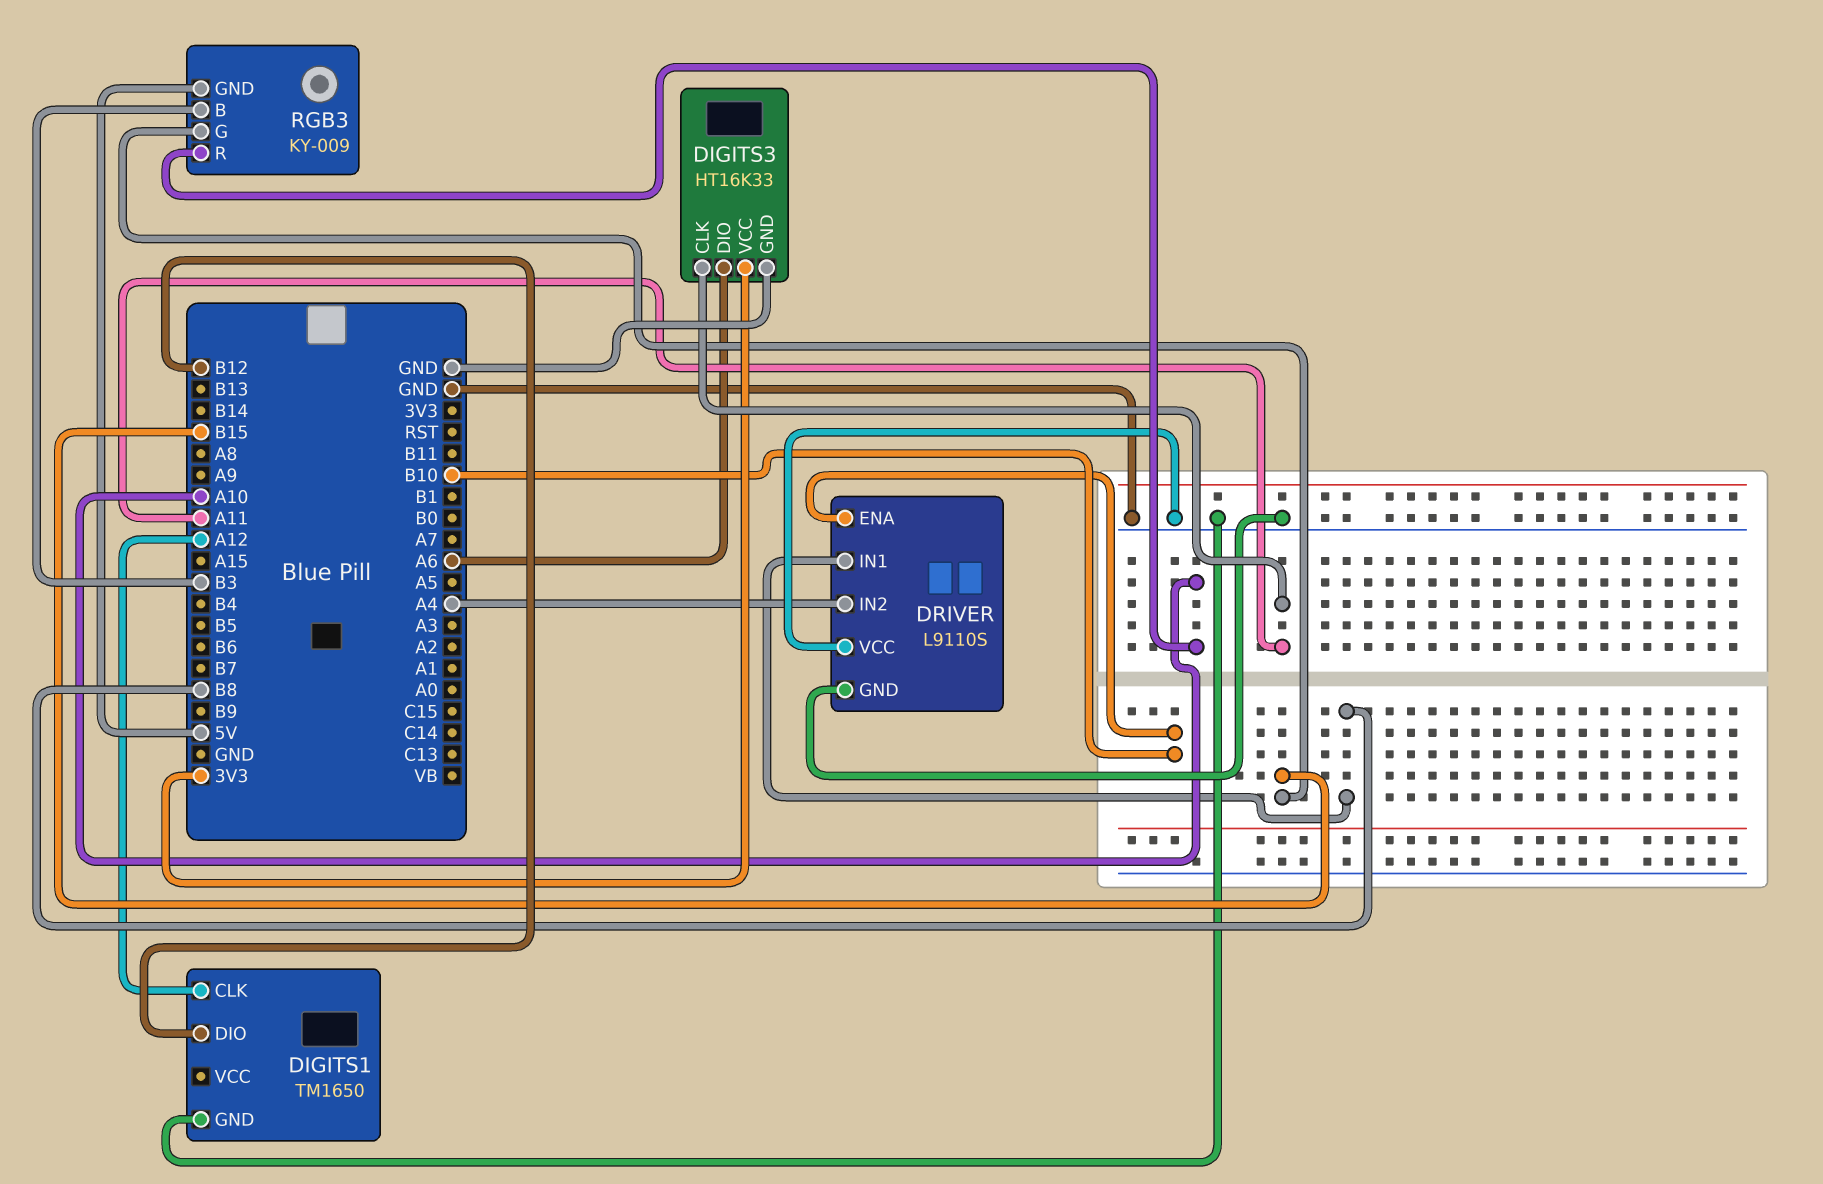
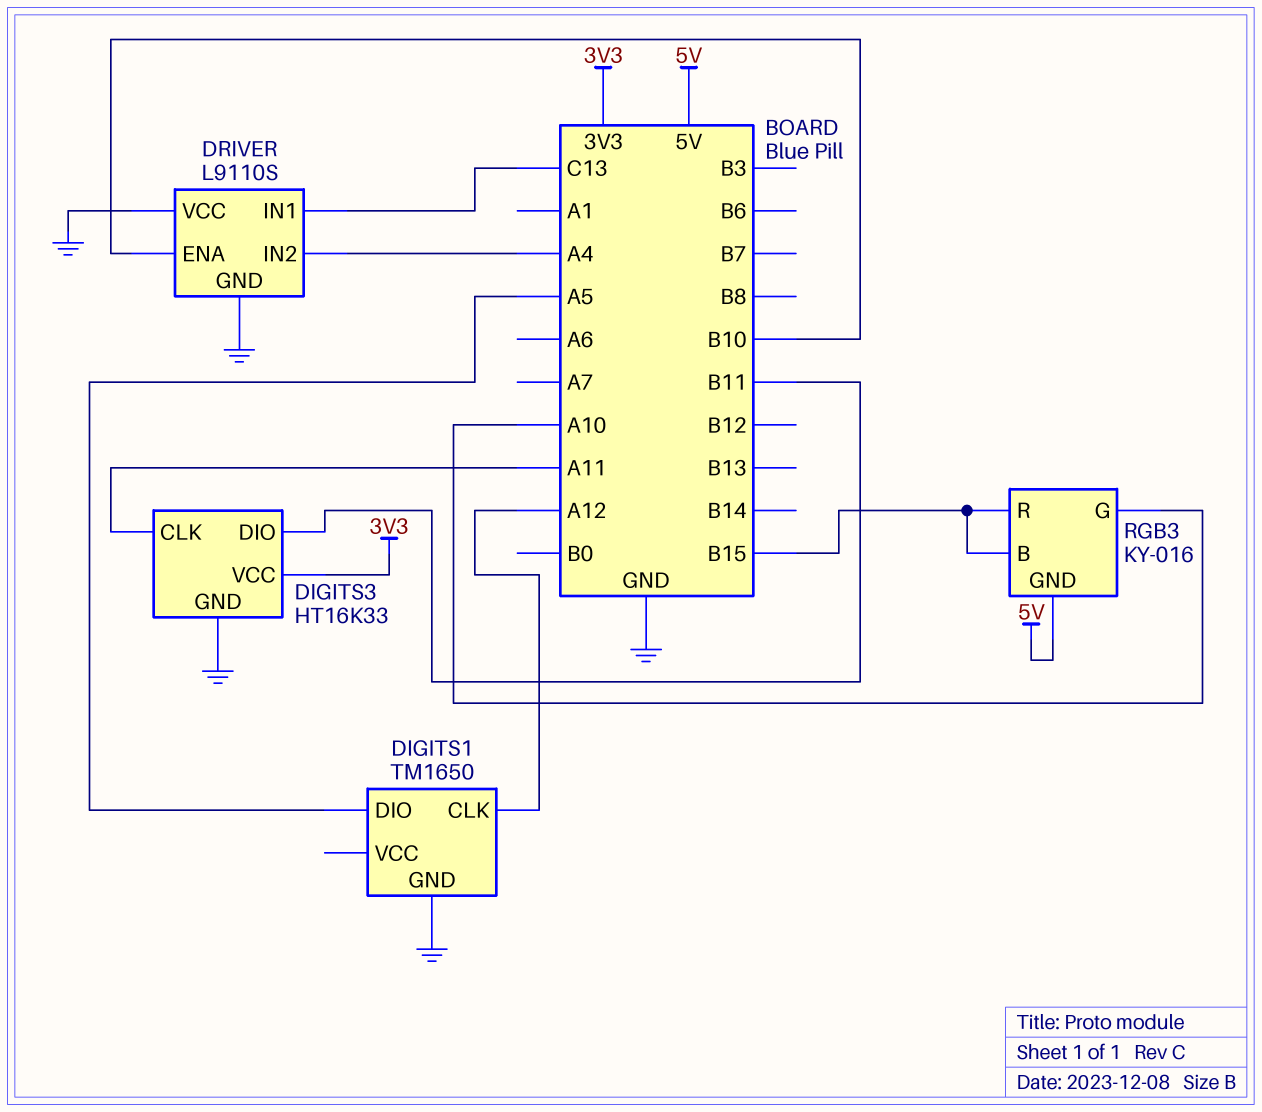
DIGITS1 pin DIO: B12 -> A5
DIGITS3 pin DIO: A6 -> B11
DRIVER pin IN1: B8 -> C13
RGB3: KY-009 -> KY-016
RGB3 pin B: B3 -> B15
RGB3 pin G: B15 -> A10
RGB3 pin R: A10 -> B15

